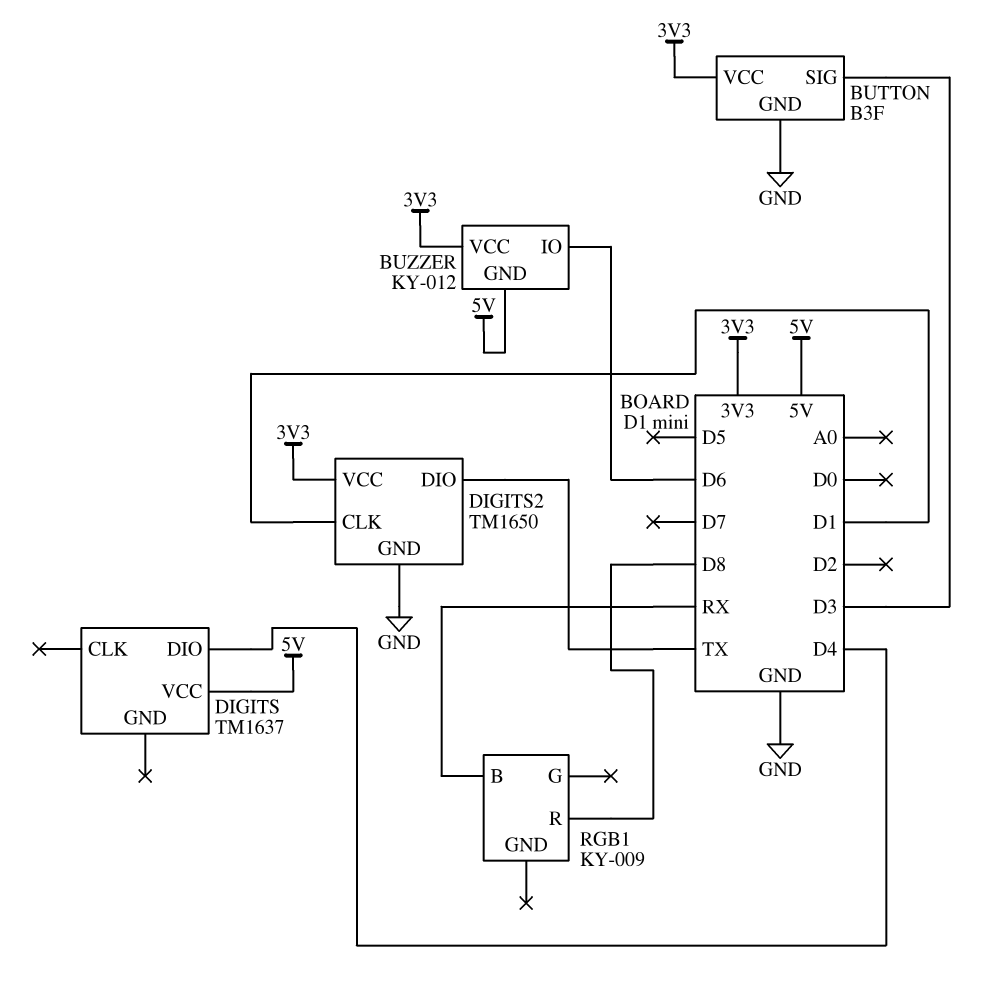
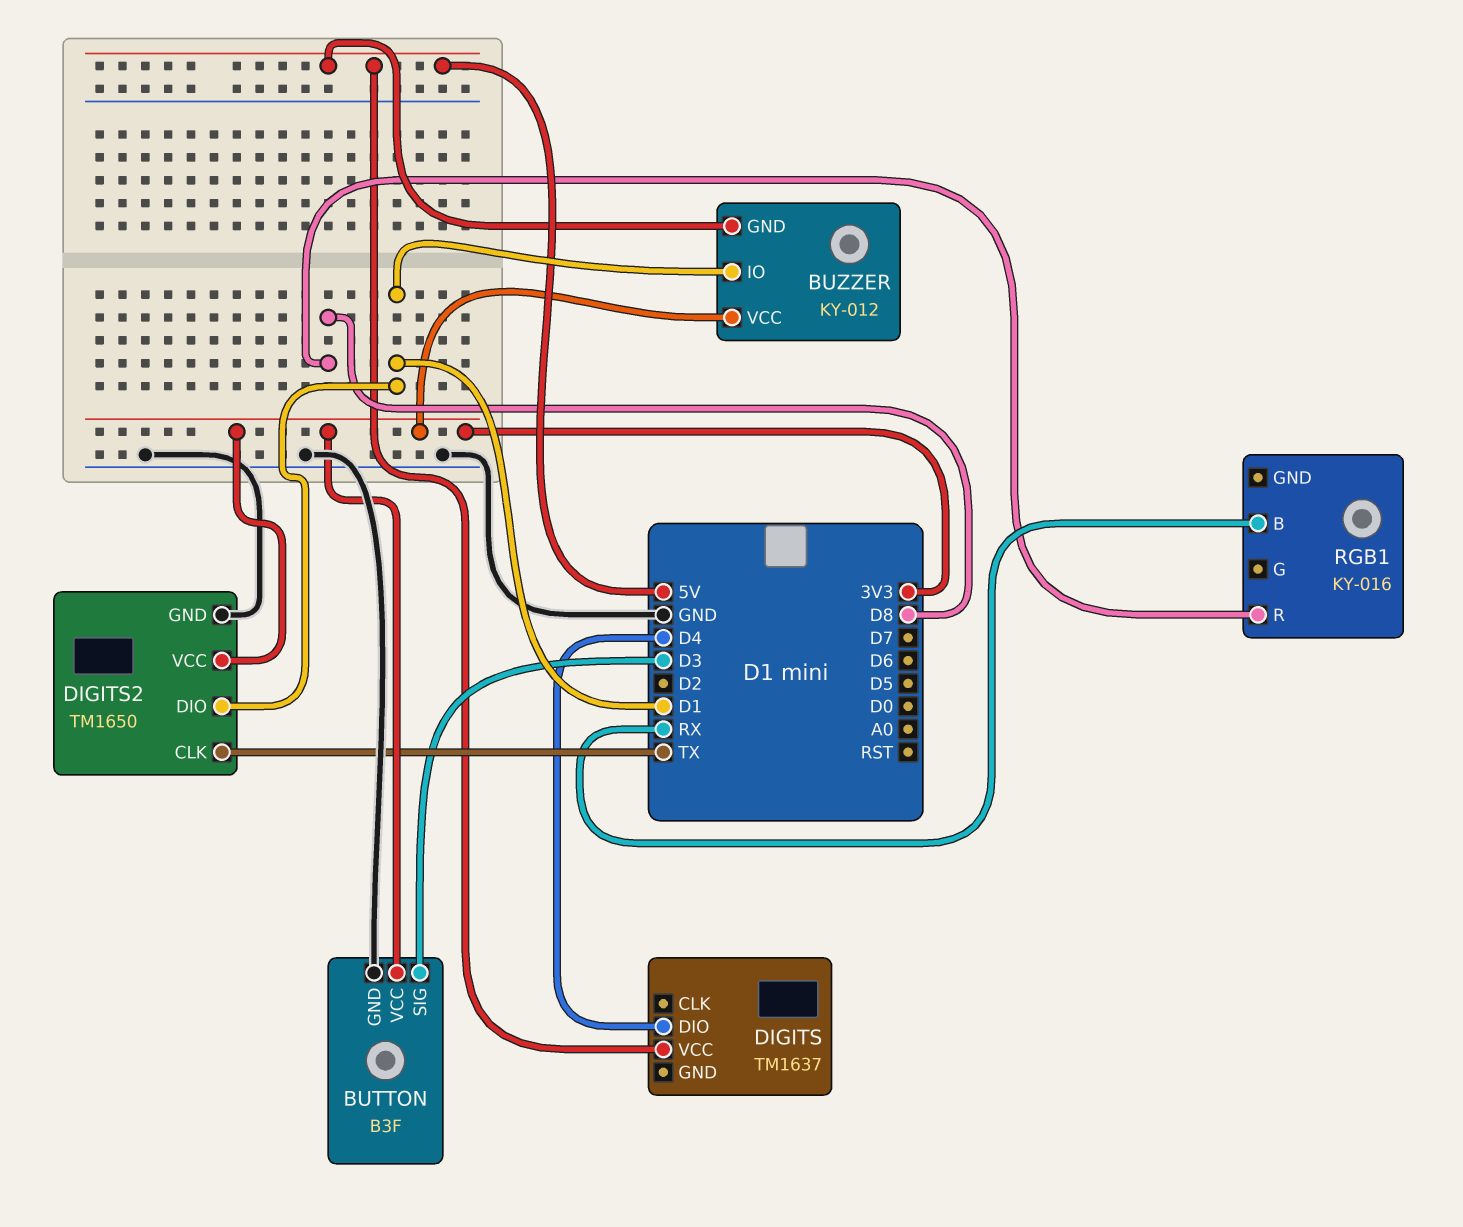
BUZZER pin IO: D6 -> D1
DIGITS2 pin CLK: D1 -> TX
DIGITS2 pin DIO: TX -> D1
RGB1: KY-009 -> KY-016

